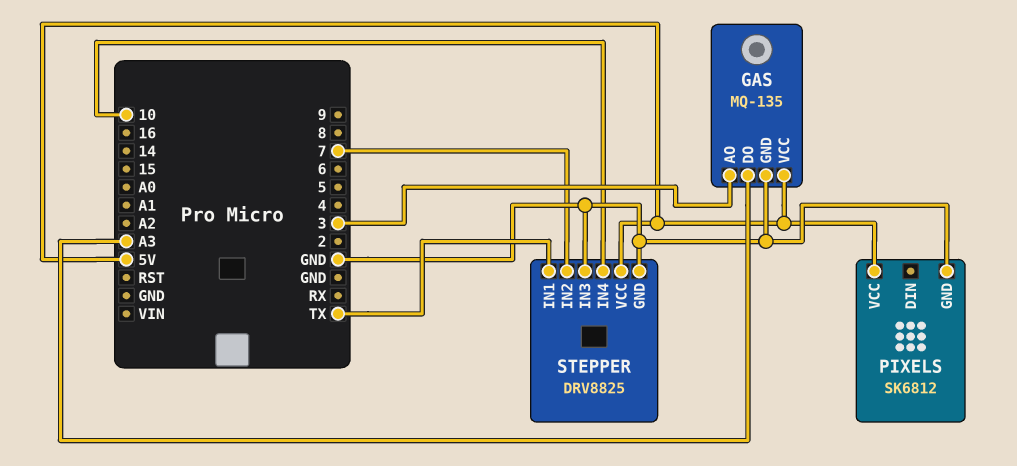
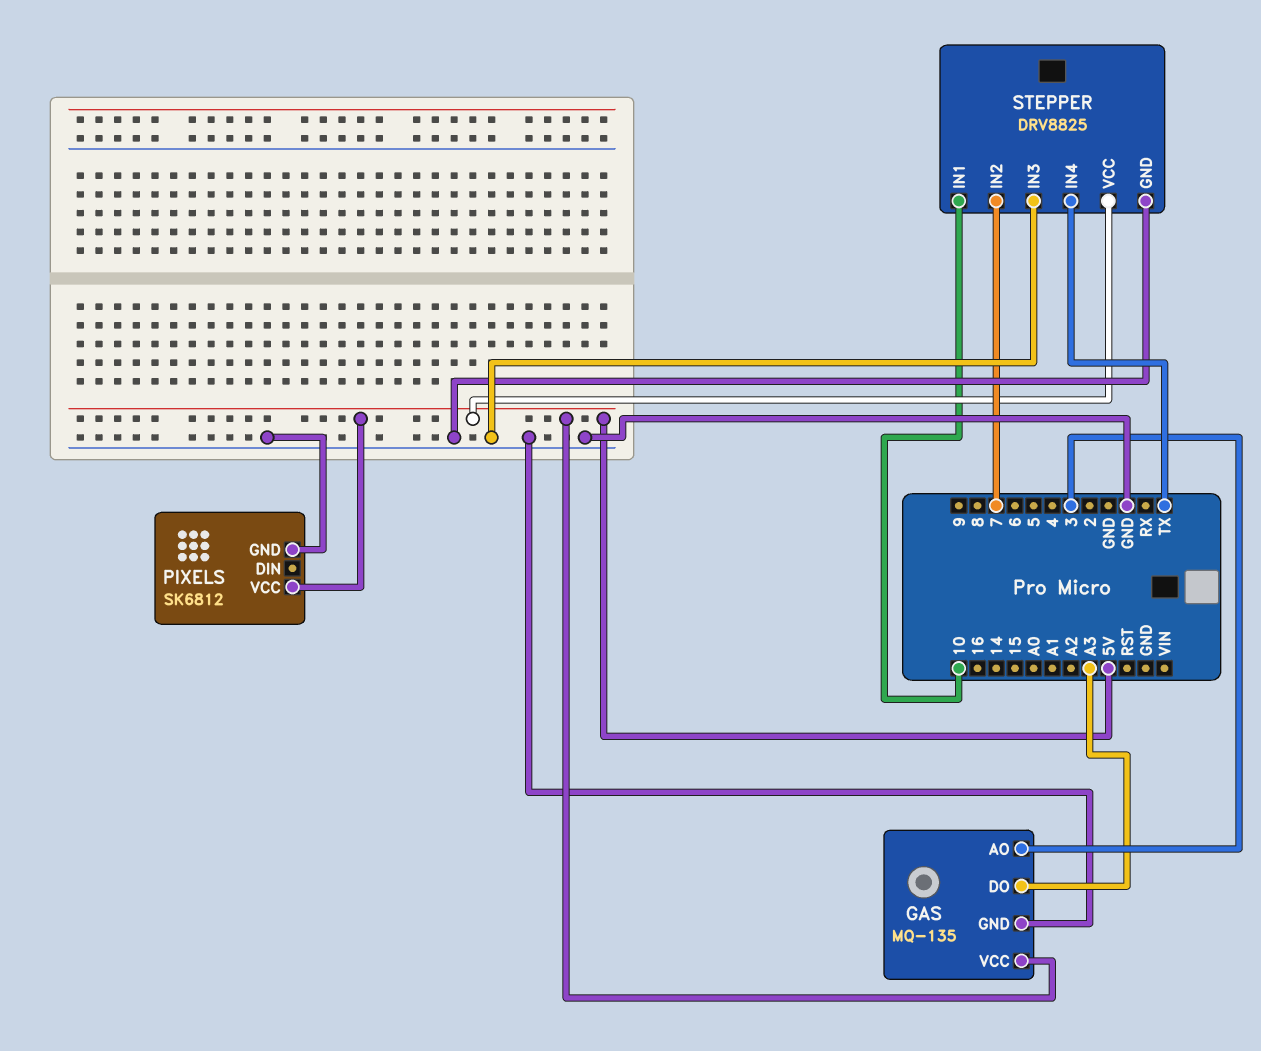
STEPPER pin IN1: TX -> 10
STEPPER pin IN4: 10 -> TX

